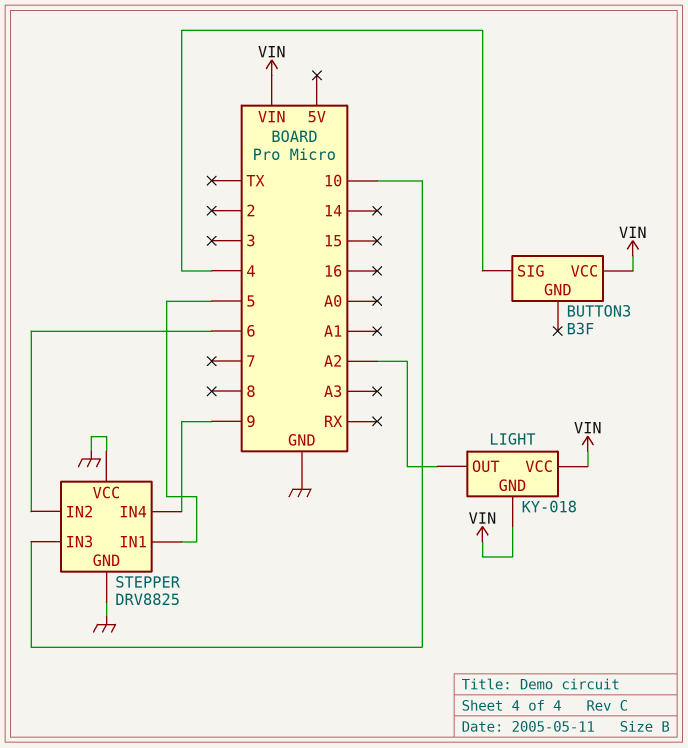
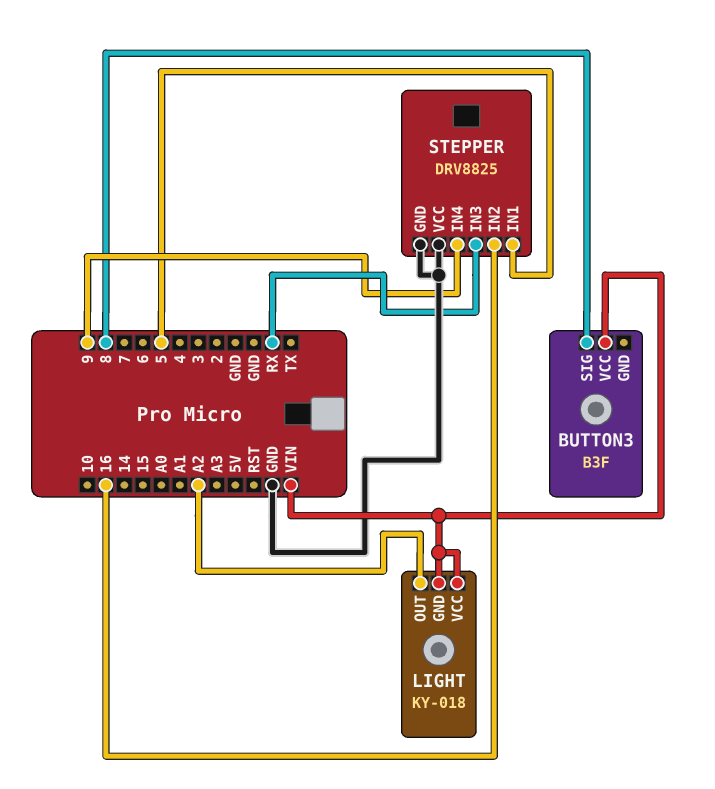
BUTTON3 pin SIG: 4 -> 8
STEPPER pin IN2: 6 -> 16
STEPPER pin IN3: 10 -> RX

